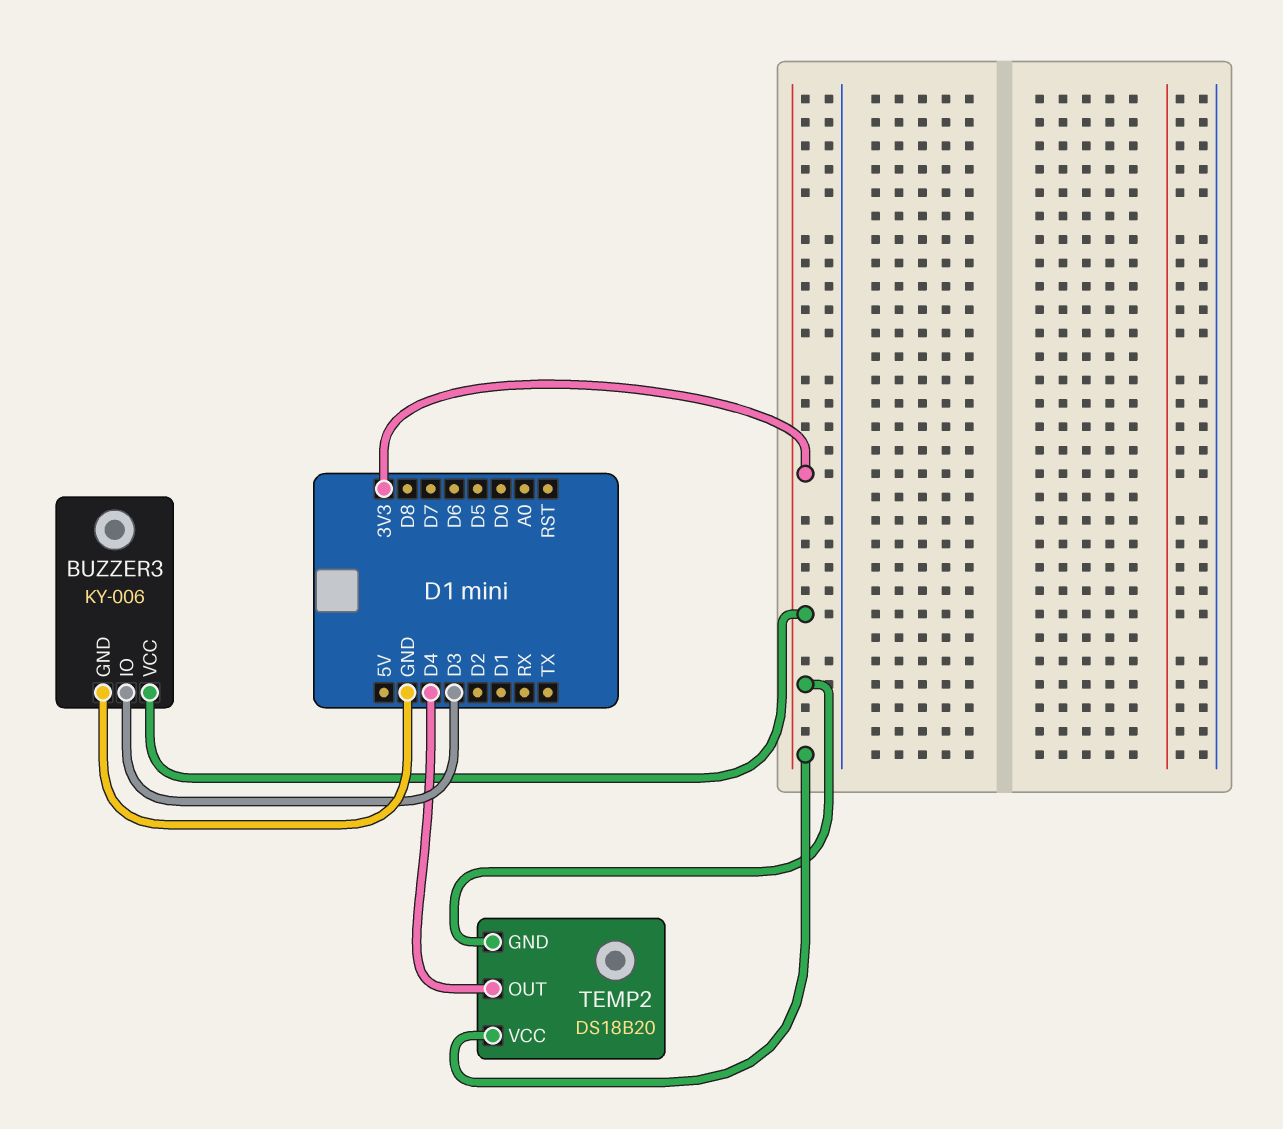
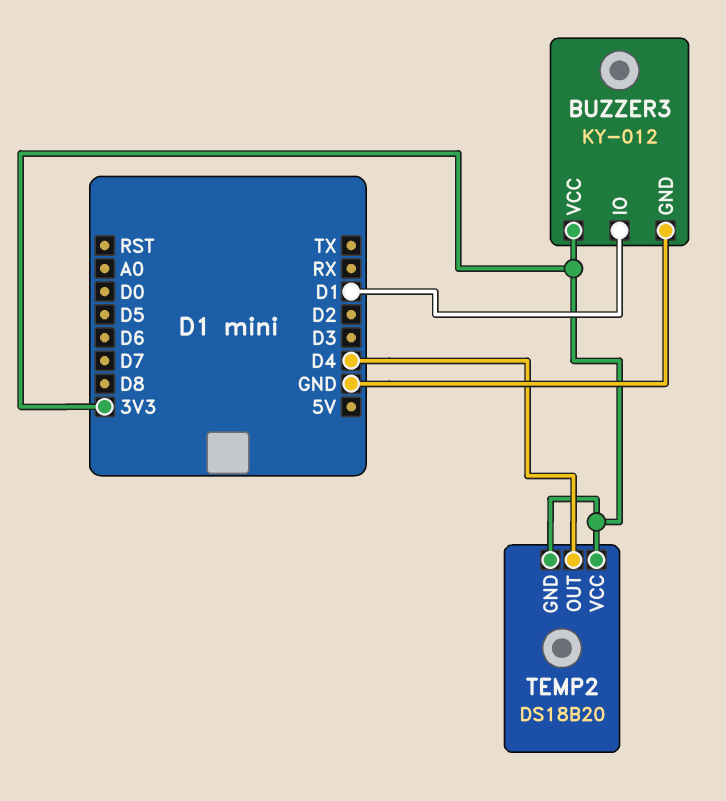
BUZZER3: KY-006 -> KY-012
BUZZER3 pin IO: D3 -> D1

